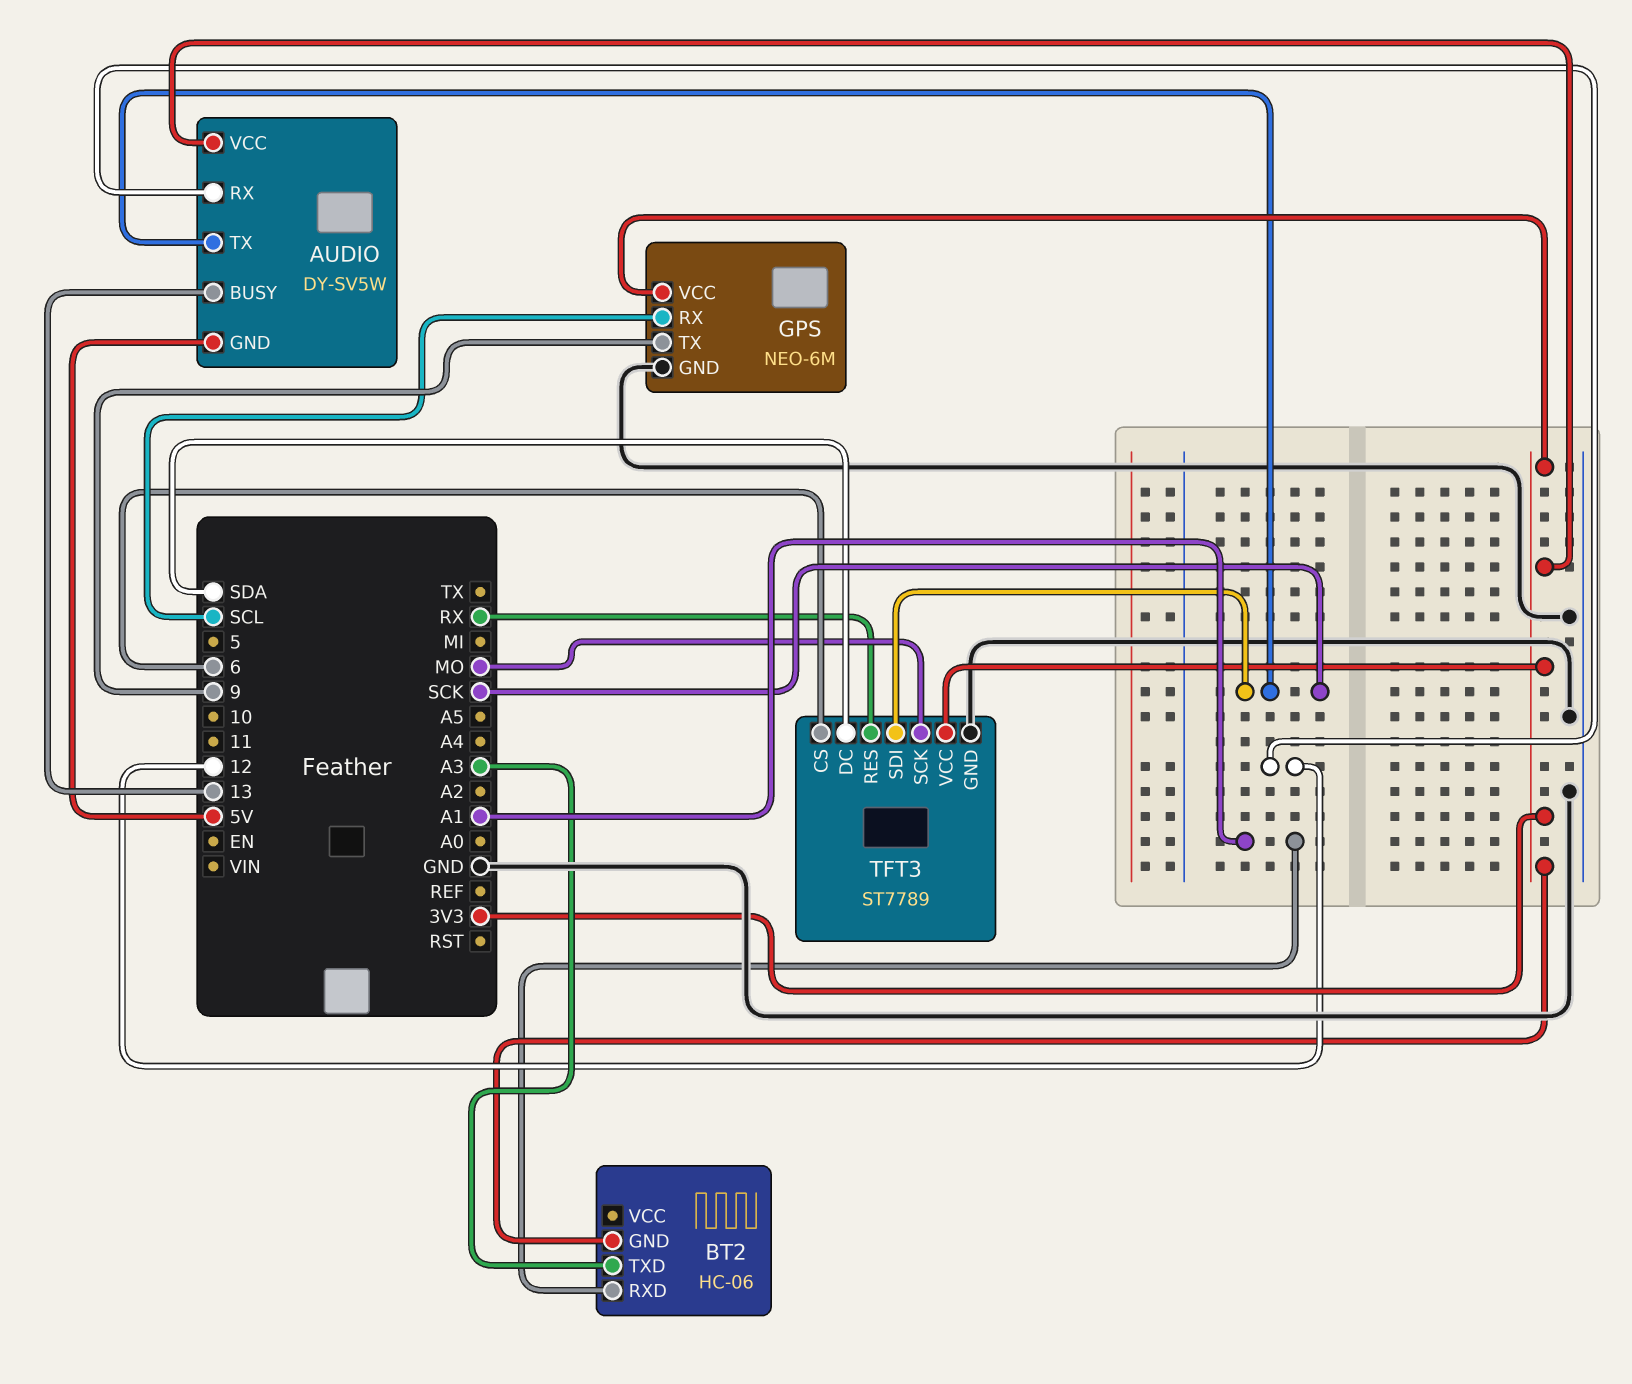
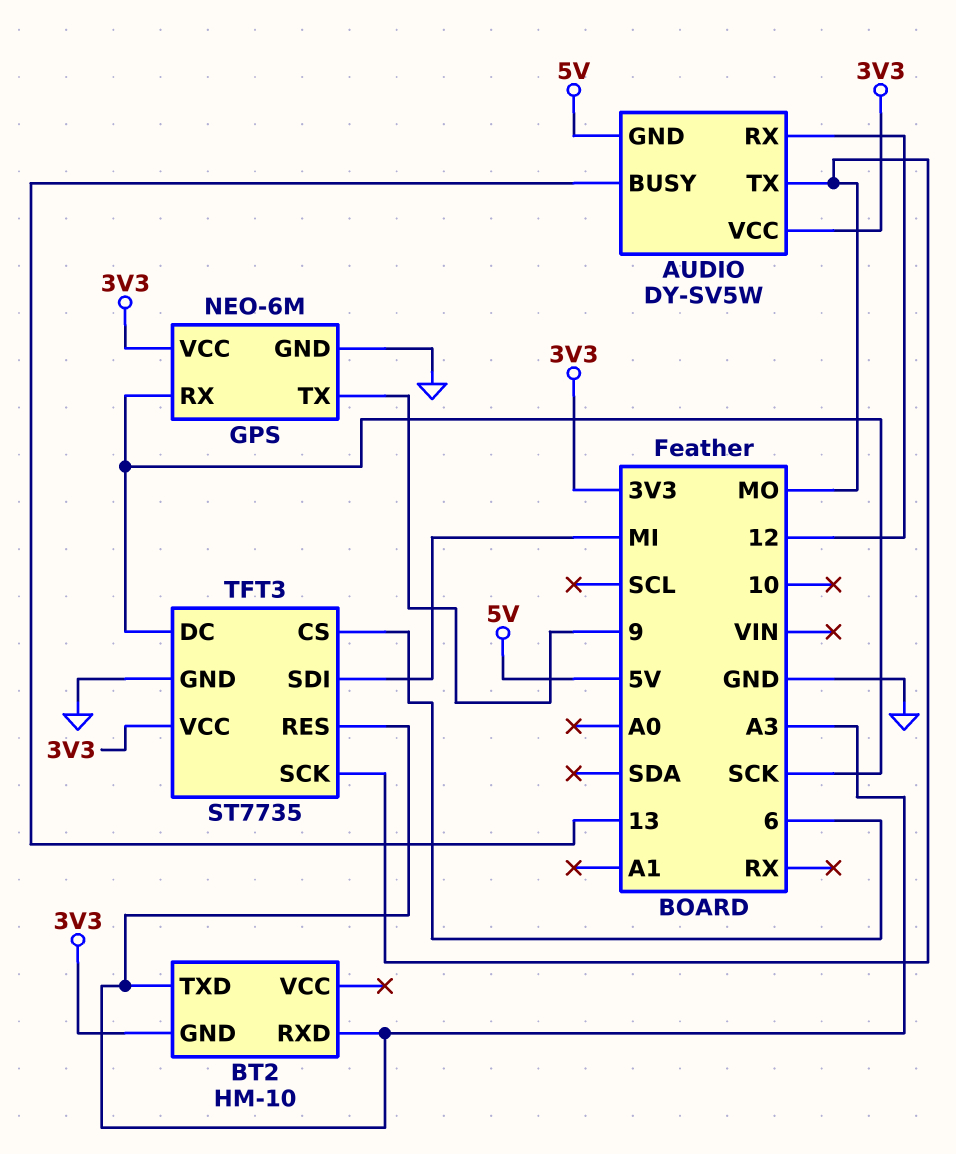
AUDIO pin TX: SCK -> MO
BT2: HC-06 -> HM-10
BT2 pin RXD: A1 -> A3
GPS pin RX: SCL -> SCK
TFT3: ST7789 -> ST7735
TFT3 pin DC: SDA -> SCK
TFT3 pin RES: RX -> A3
TFT3 pin SDI: SCK -> MI

